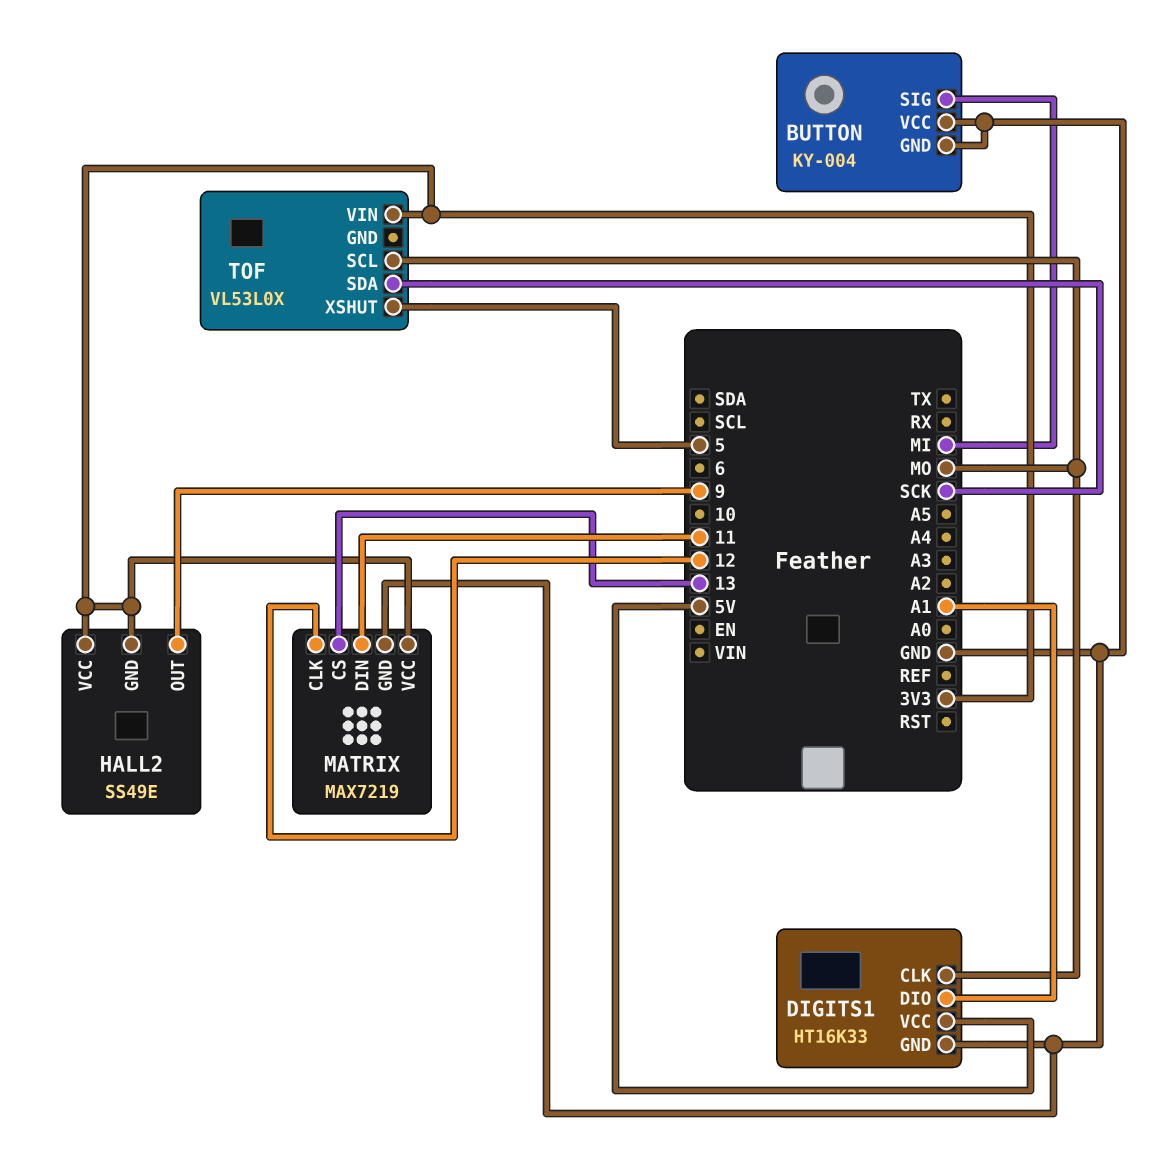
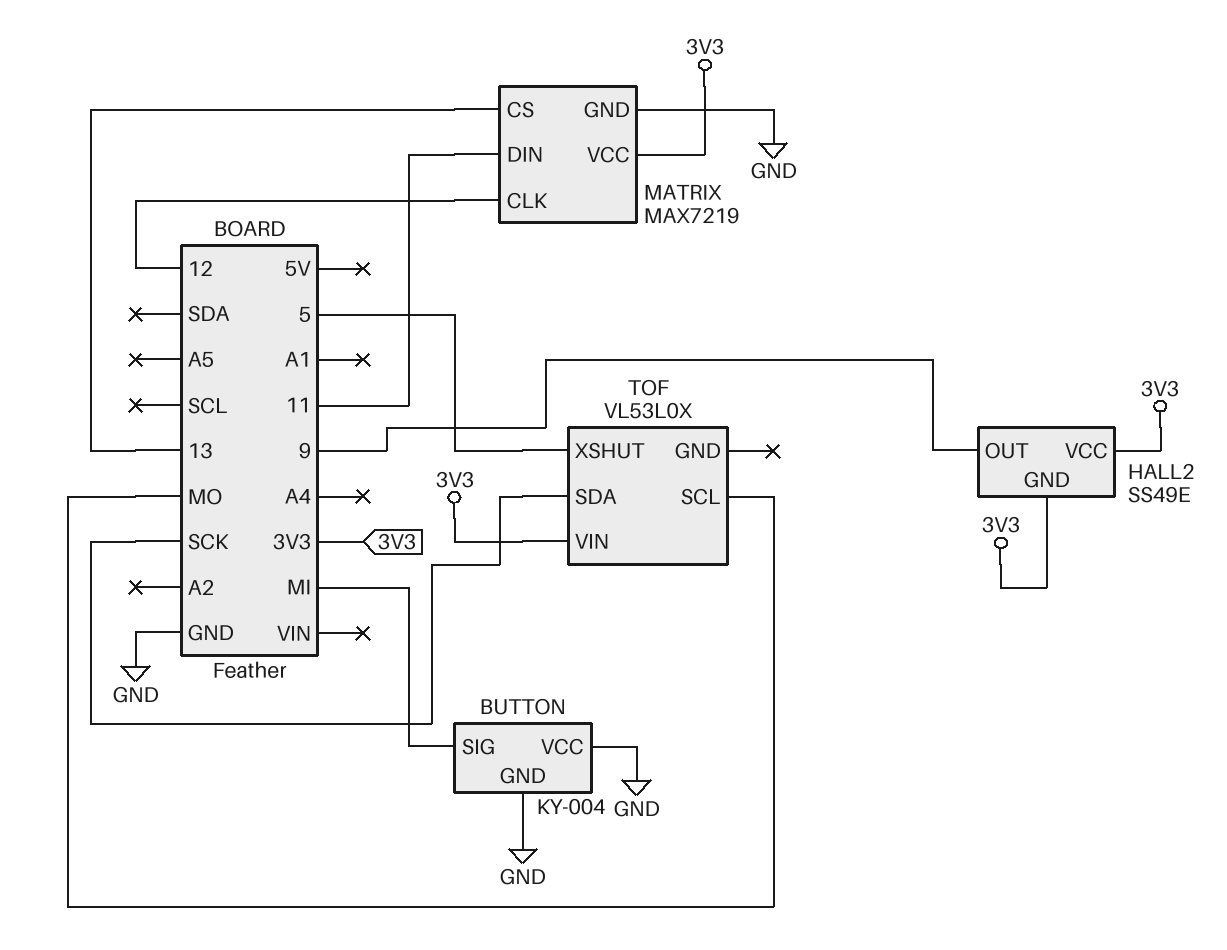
DIGITS1: HT16K33 -> none
DIGITS1 pin CLK: MO -> none
DIGITS1 pin DIO: A1 -> none
DIGITS1 pin GND: GND -> none
DIGITS1 pin VCC: 5V -> none

